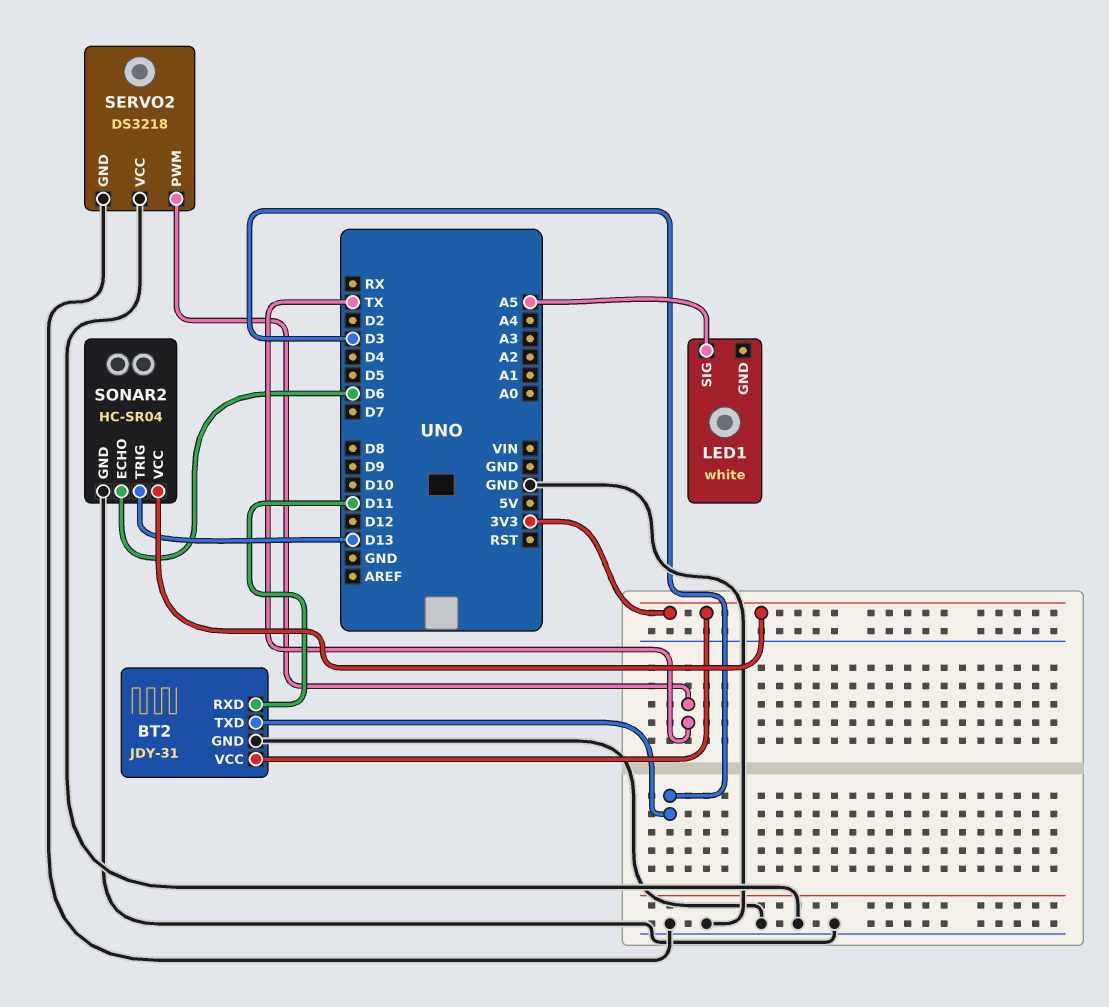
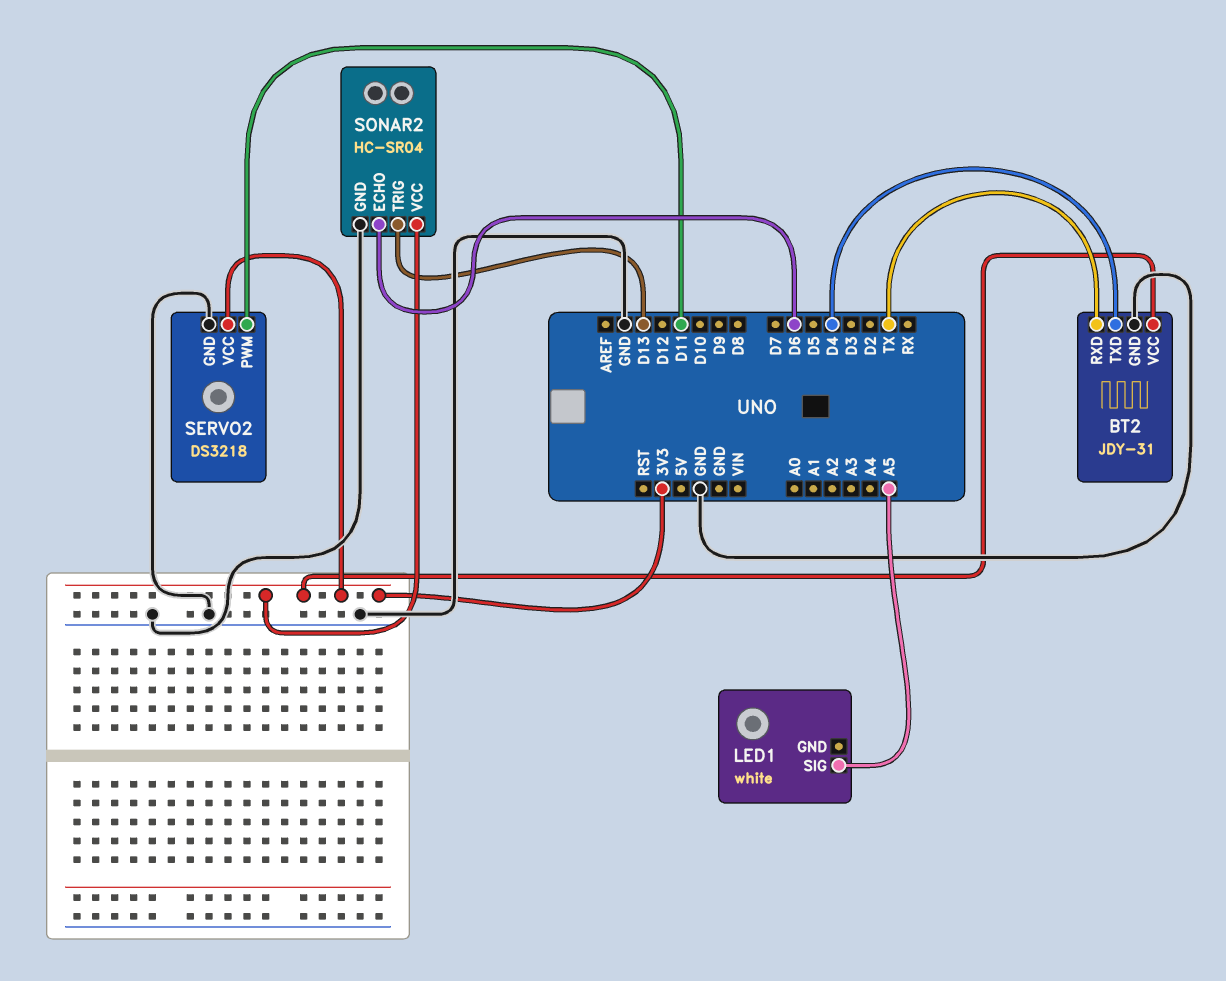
BT2 pin RXD: D11 -> TX
BT2 pin TXD: D3 -> D4
SERVO2 pin PWM: TX -> D11
SERVO2 pin VCC: GND -> 3V3

